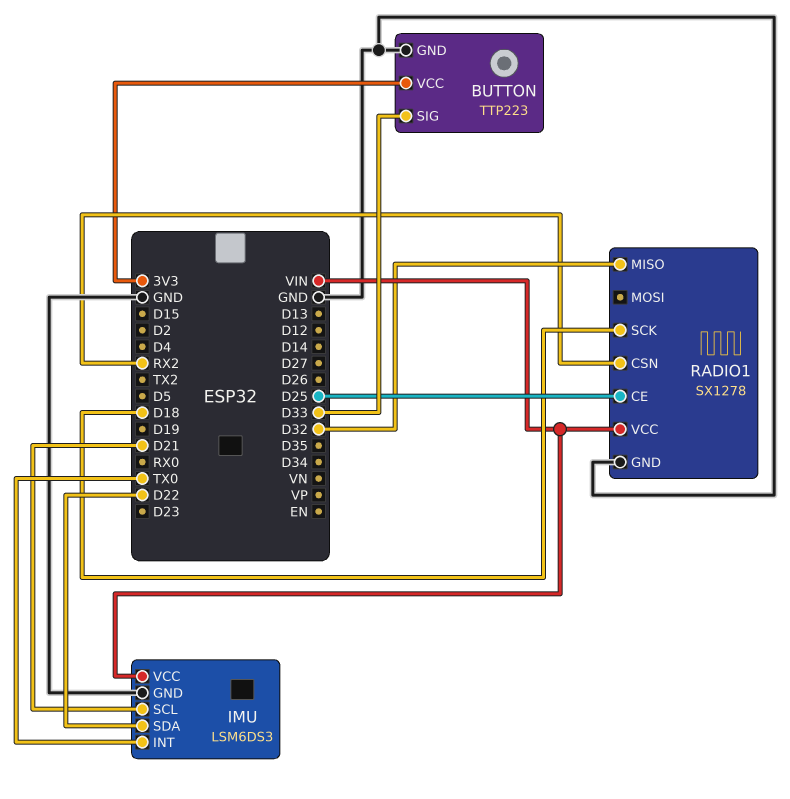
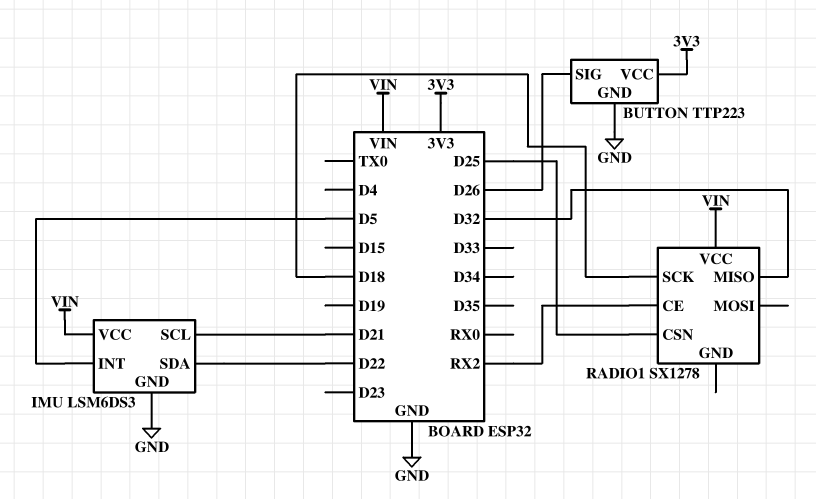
BUTTON pin SIG: D33 -> D26
IMU pin INT: TX0 -> D5
RADIO1 pin CE: D25 -> RX2
RADIO1 pin CSN: RX2 -> D25
RADIO1 pin GND: GND -> none

